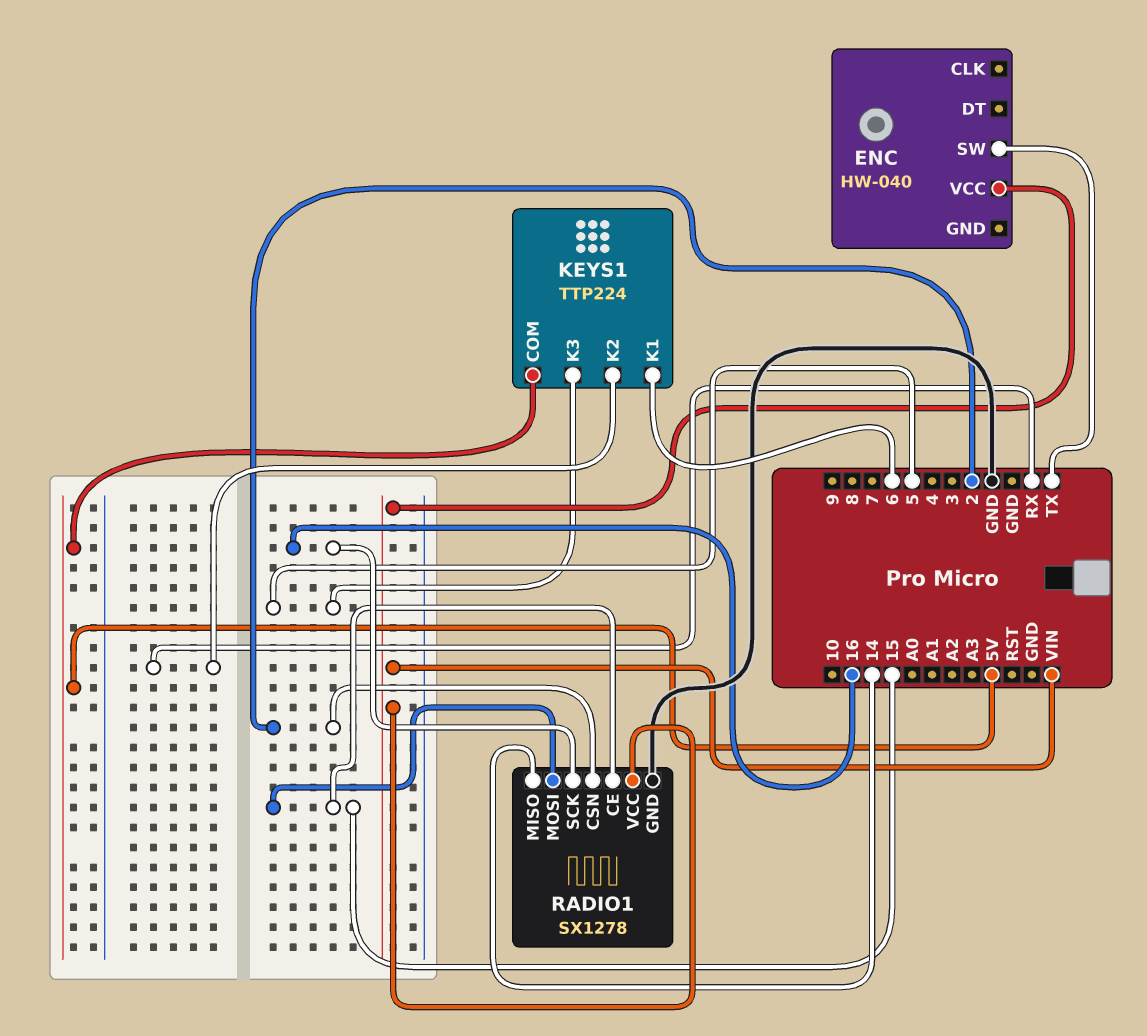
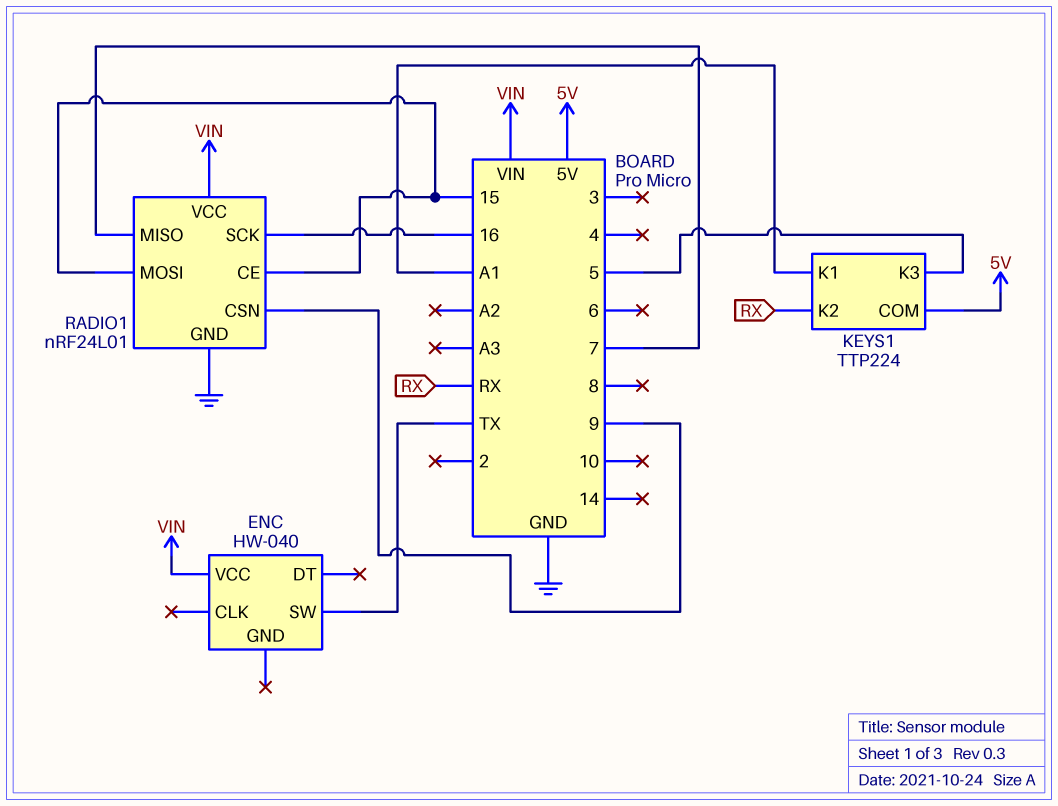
KEYS1 pin K1: 6 -> A1
RADIO1: SX1278 -> nRF24L01
RADIO1 pin CSN: 2 -> 9
RADIO1 pin MISO: 14 -> 7

